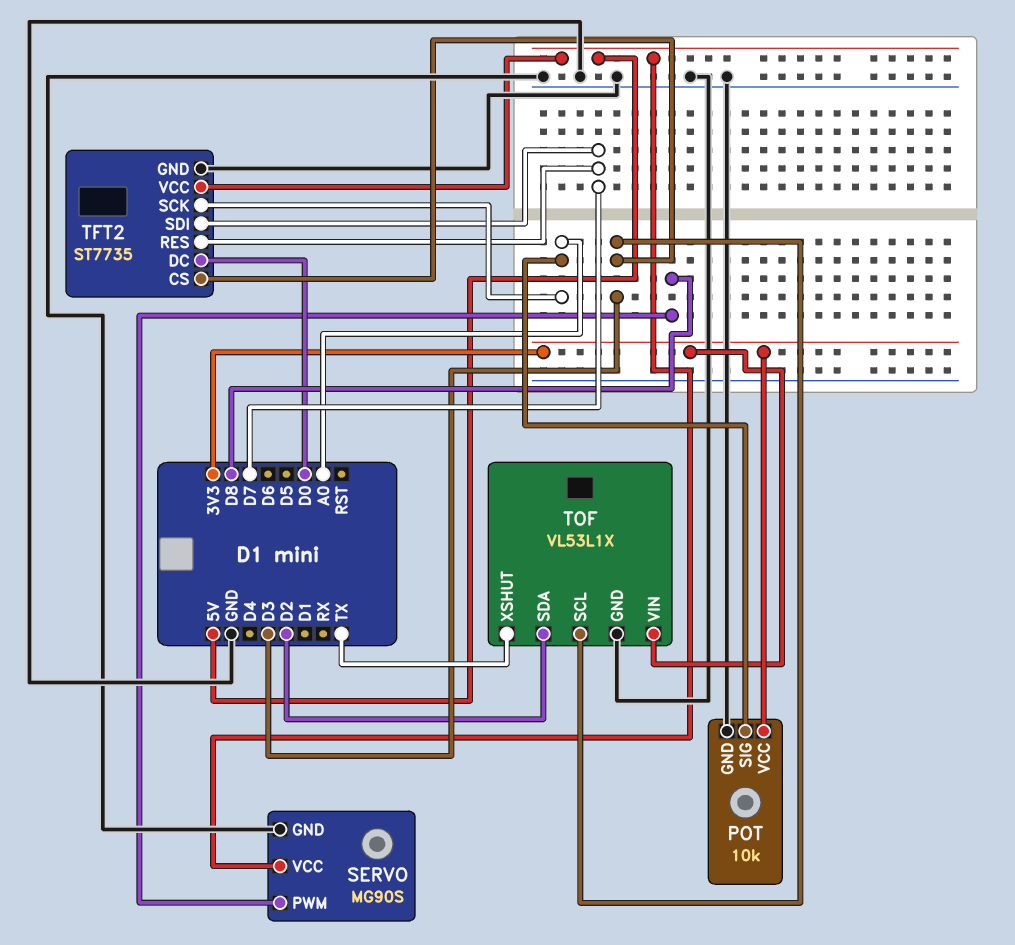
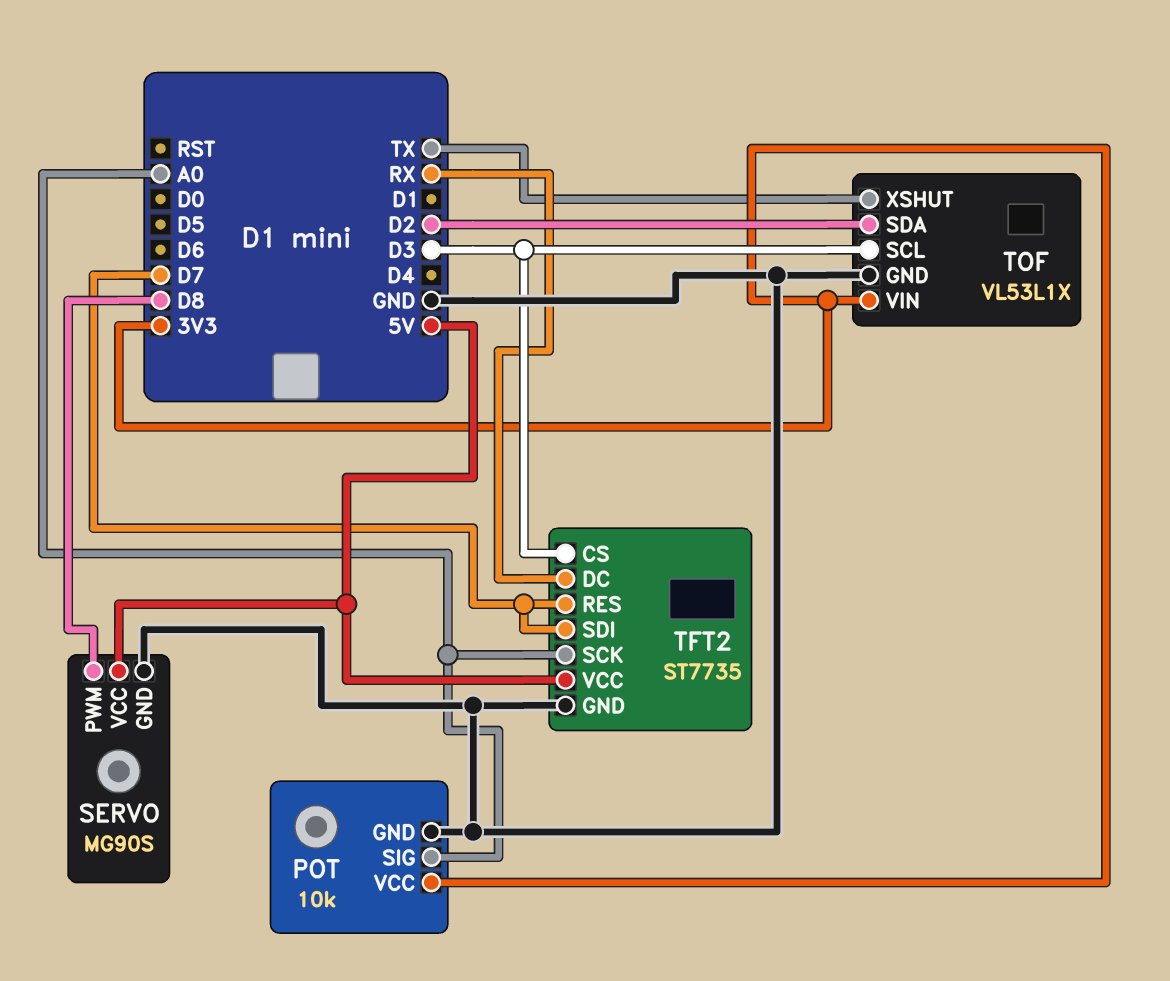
TFT2 pin DC: D0 -> RX

